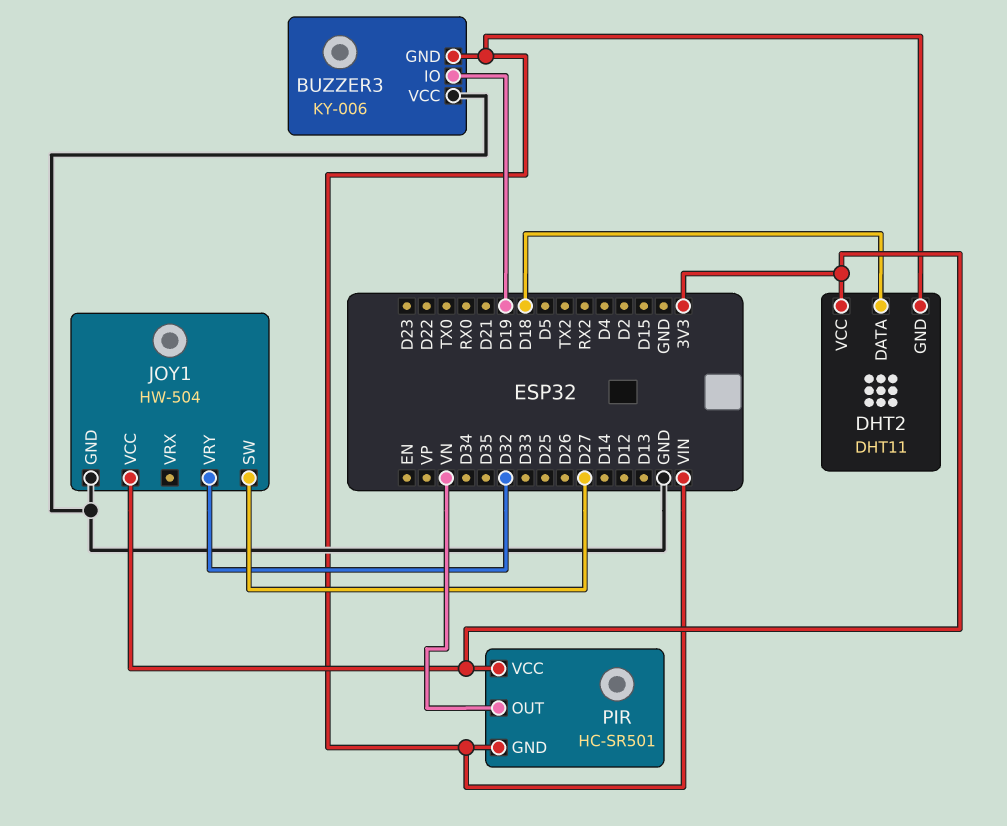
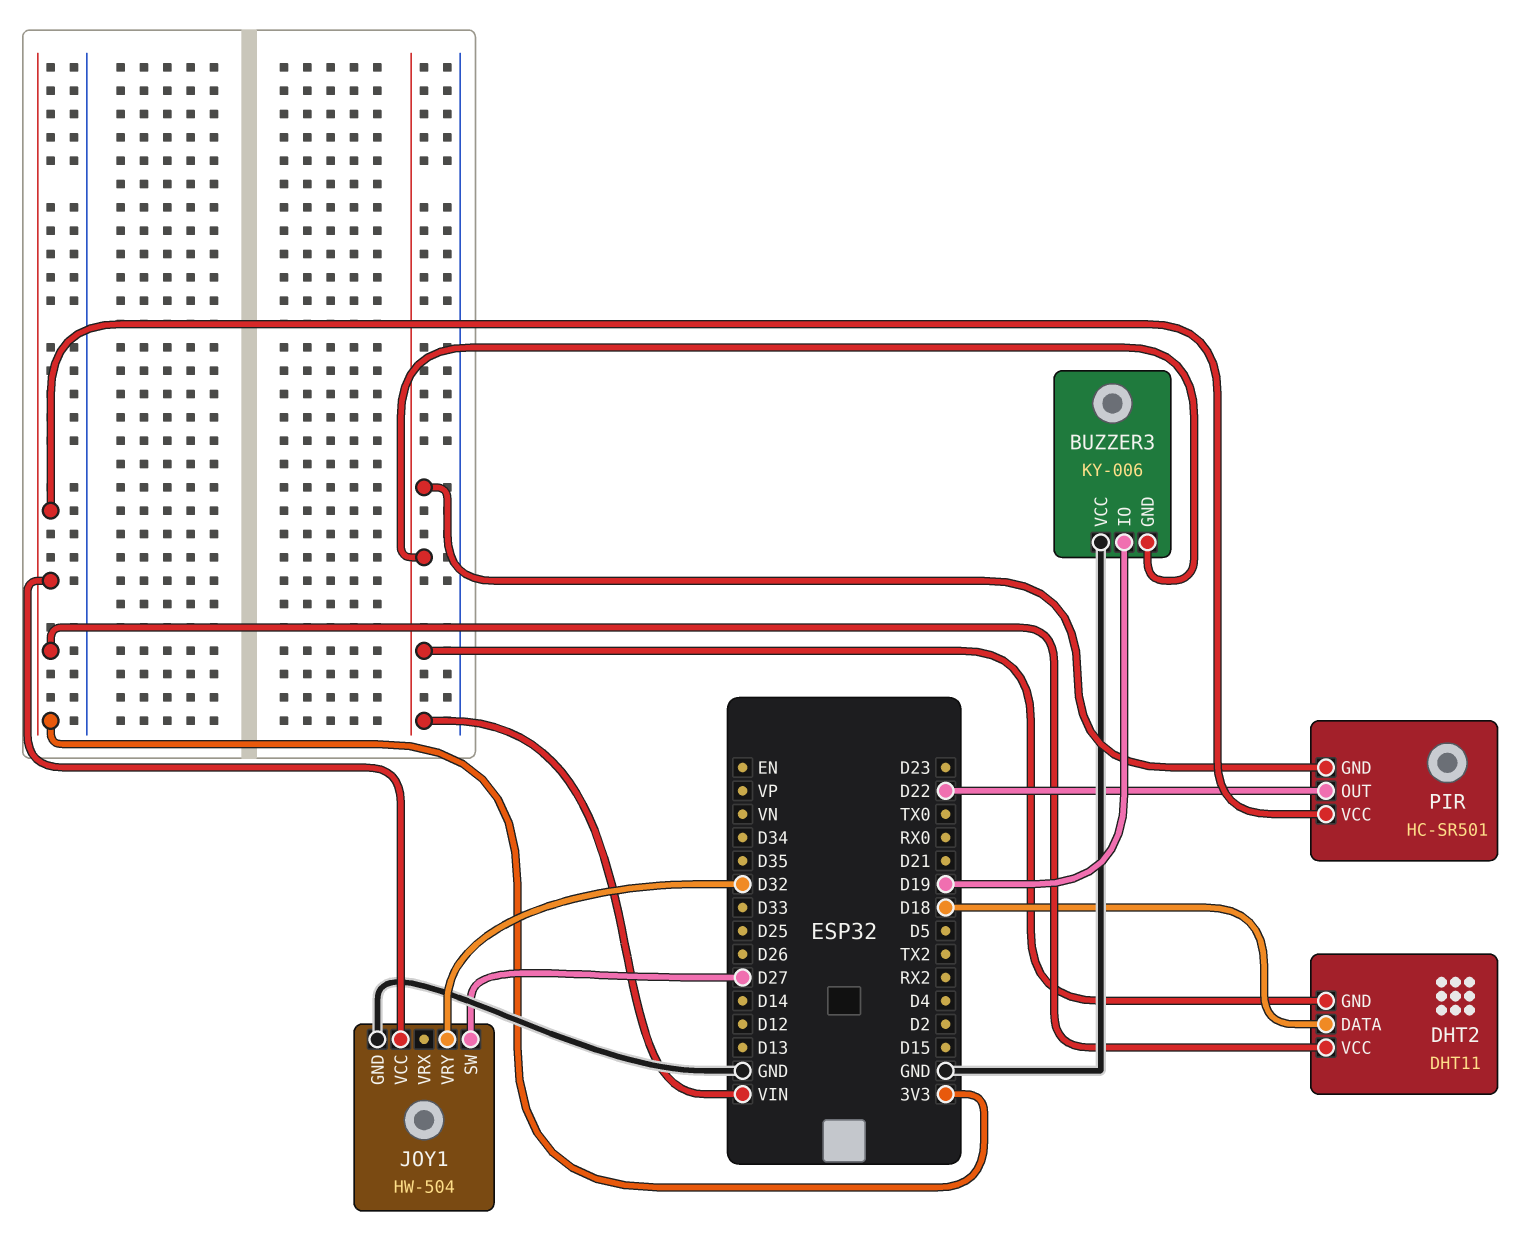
PIR pin OUT: VN -> D22

